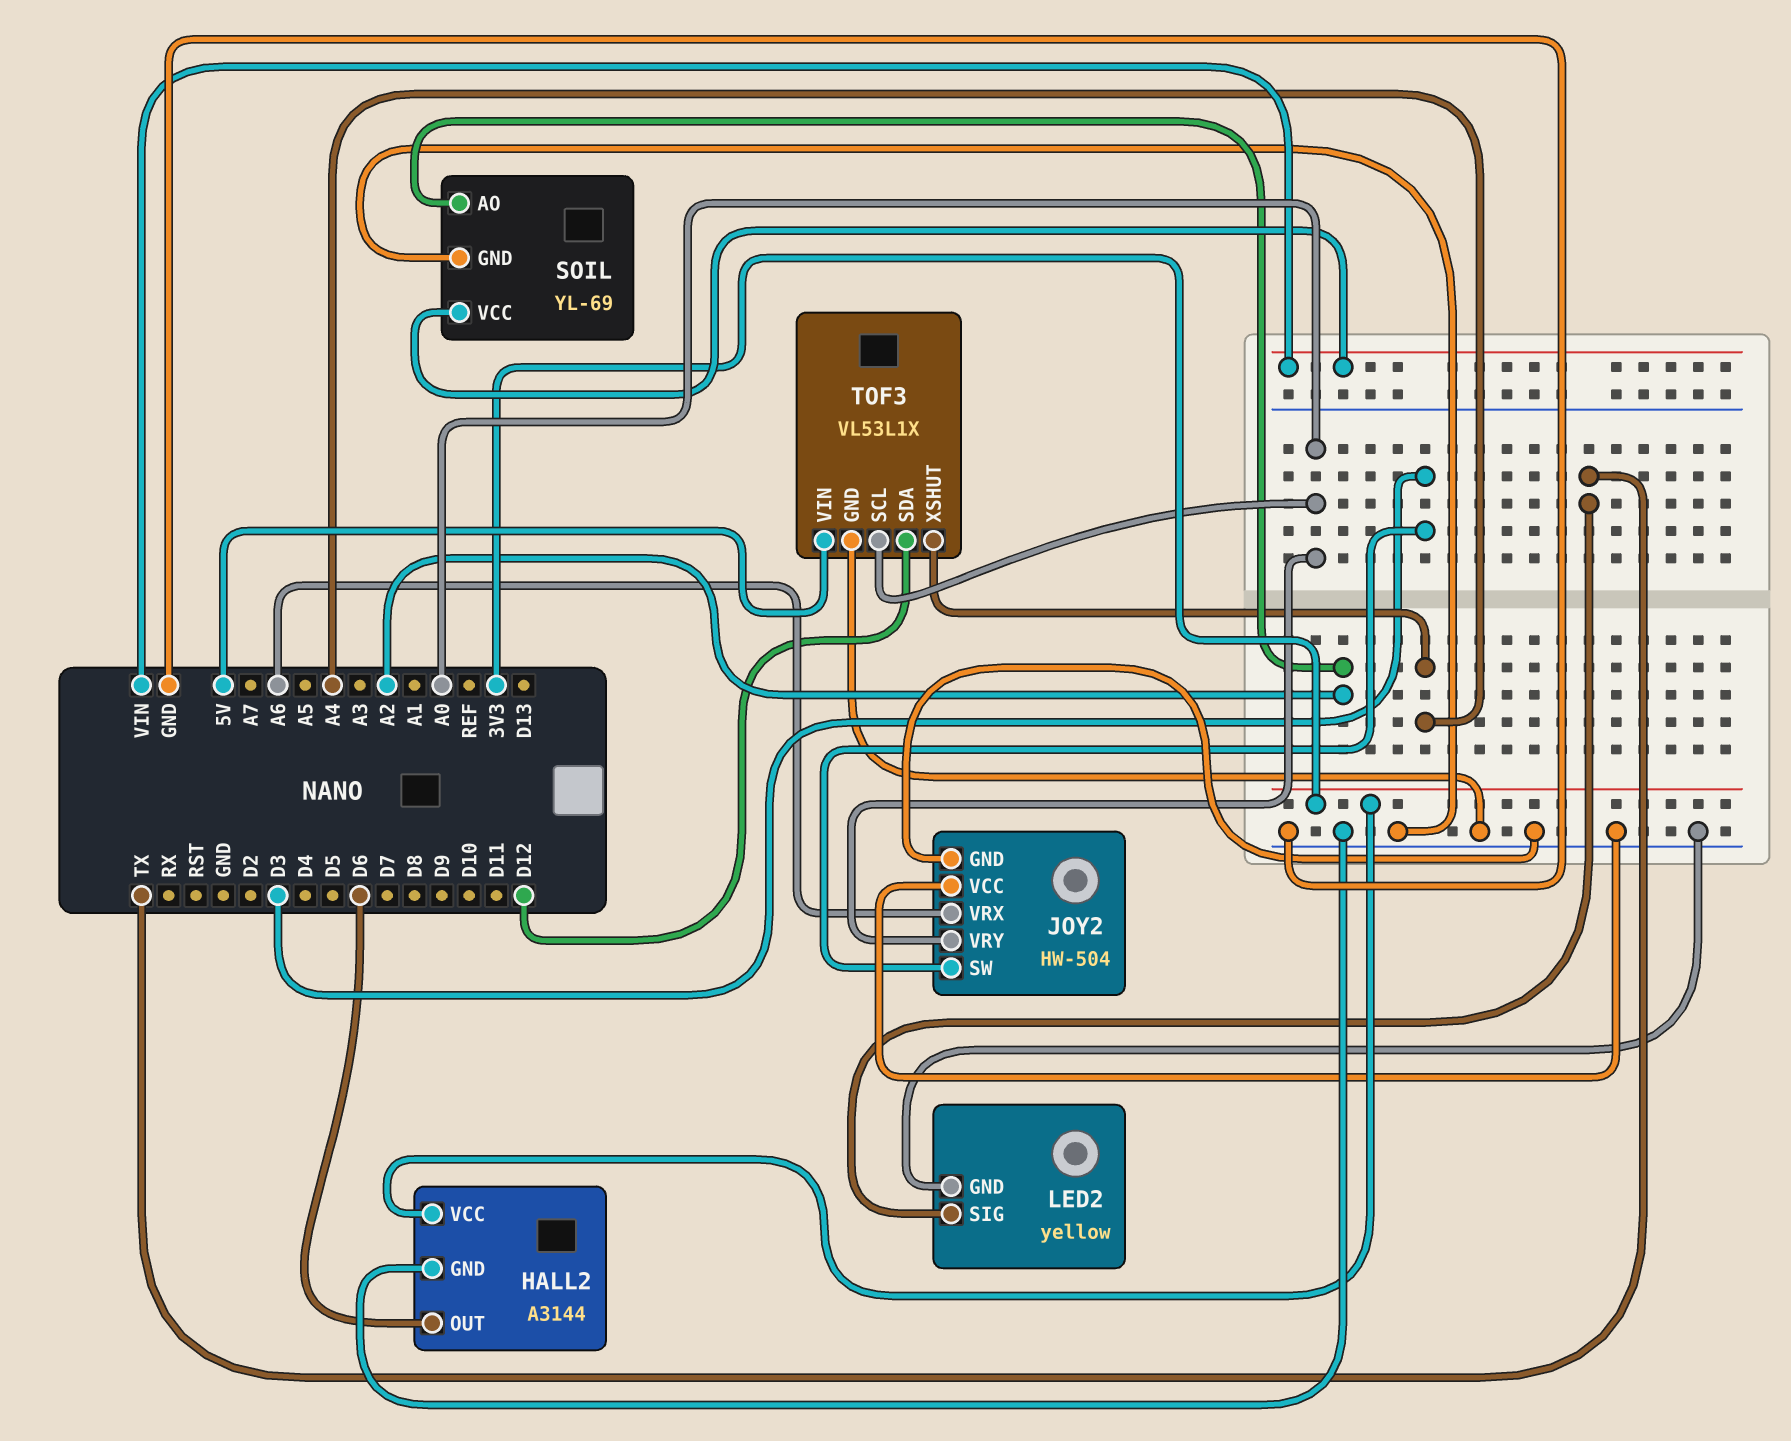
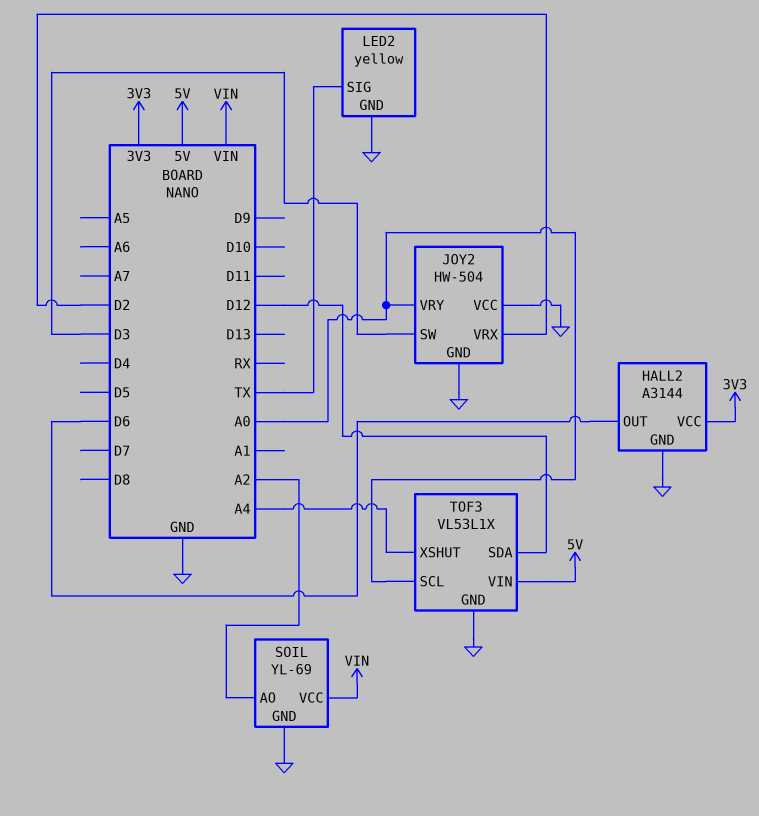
JOY2 pin VRX: A6 -> D2

